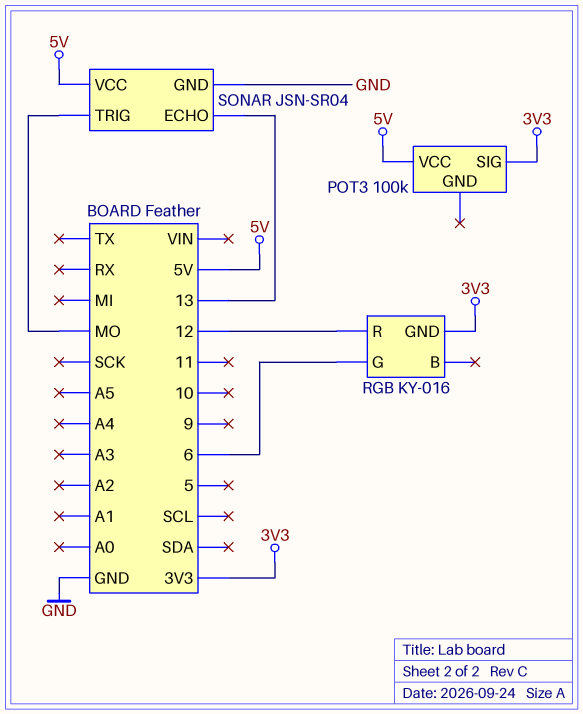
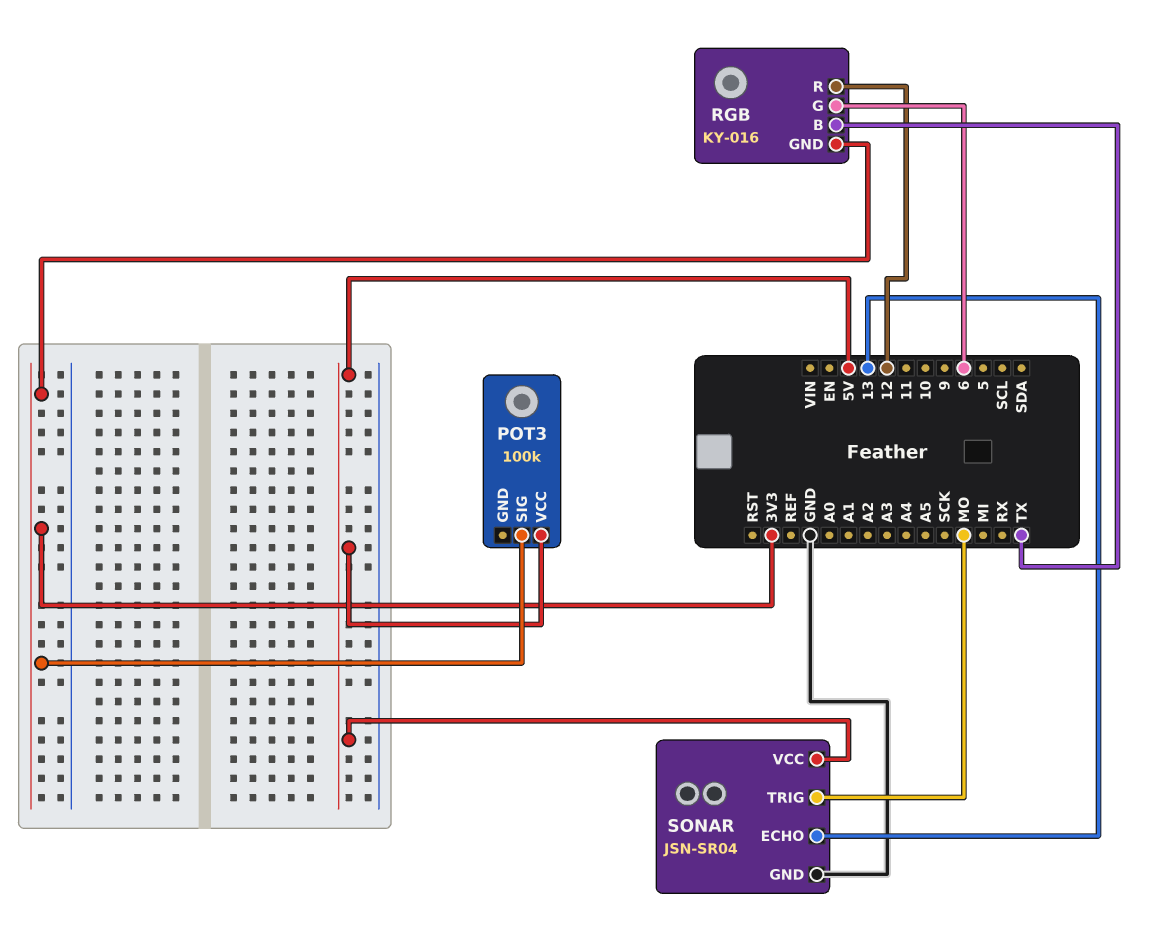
RGB pin B: none -> TX

